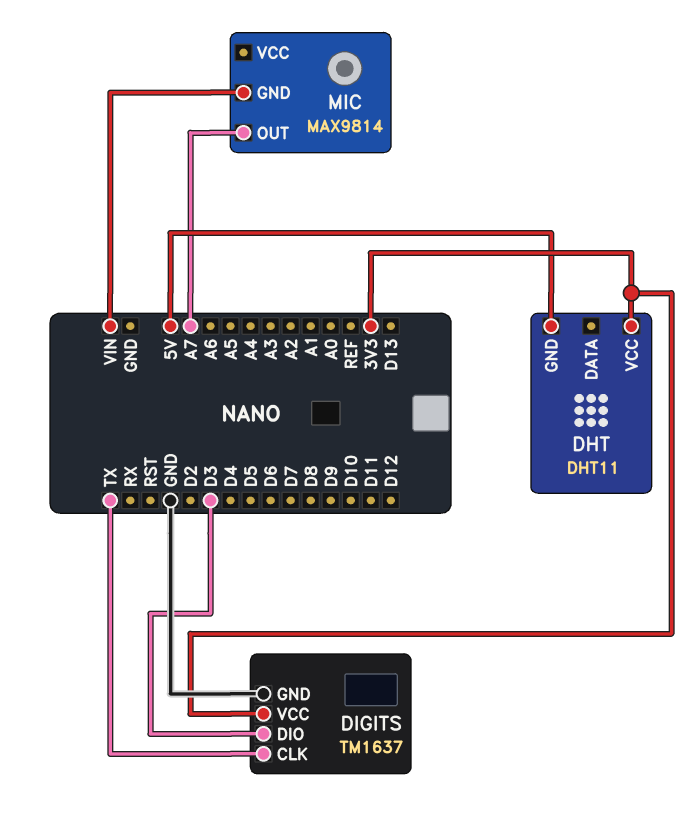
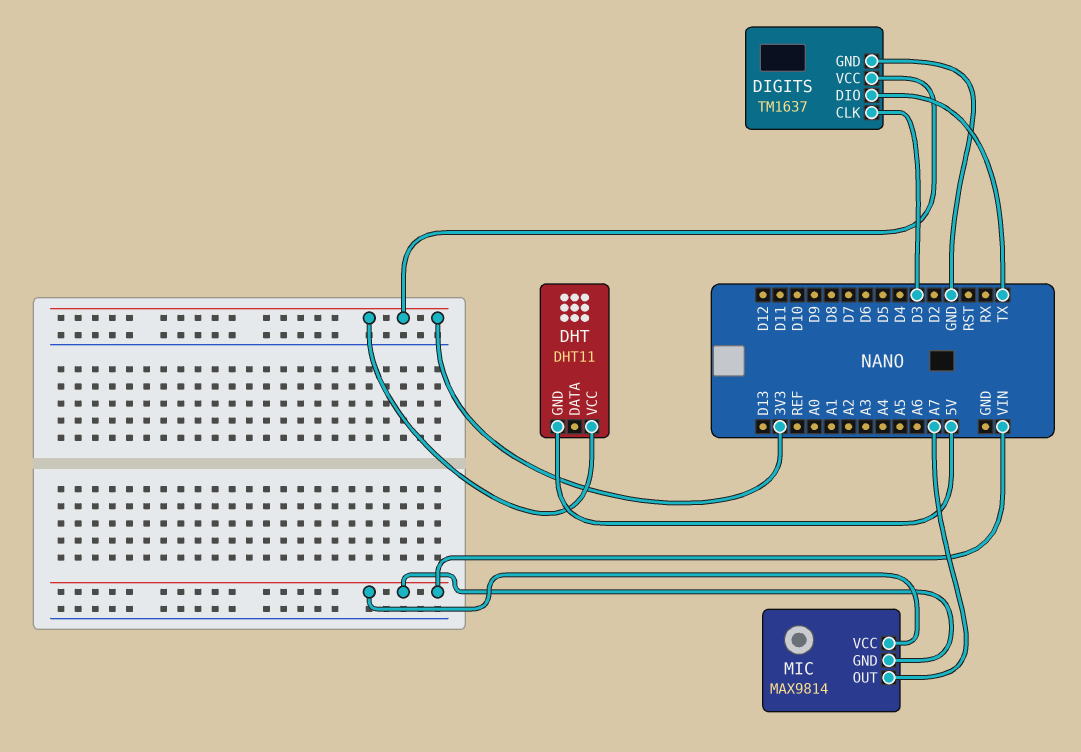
DIGITS pin CLK: TX -> D3
DIGITS pin DIO: D3 -> TX
MIC pin VCC: none -> VIN

